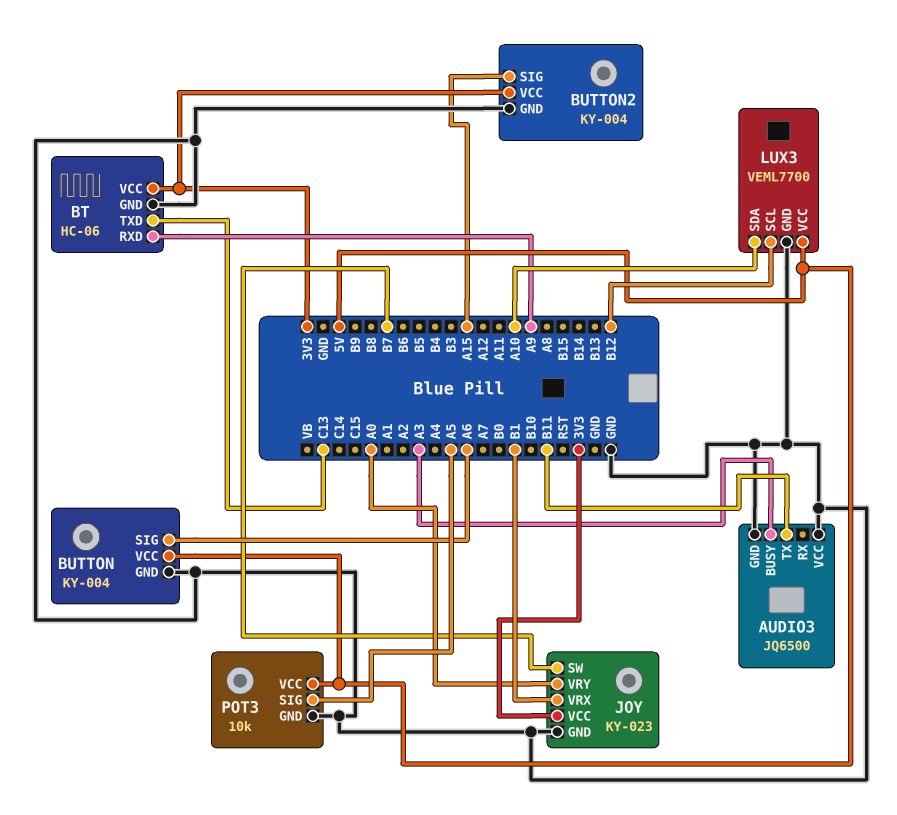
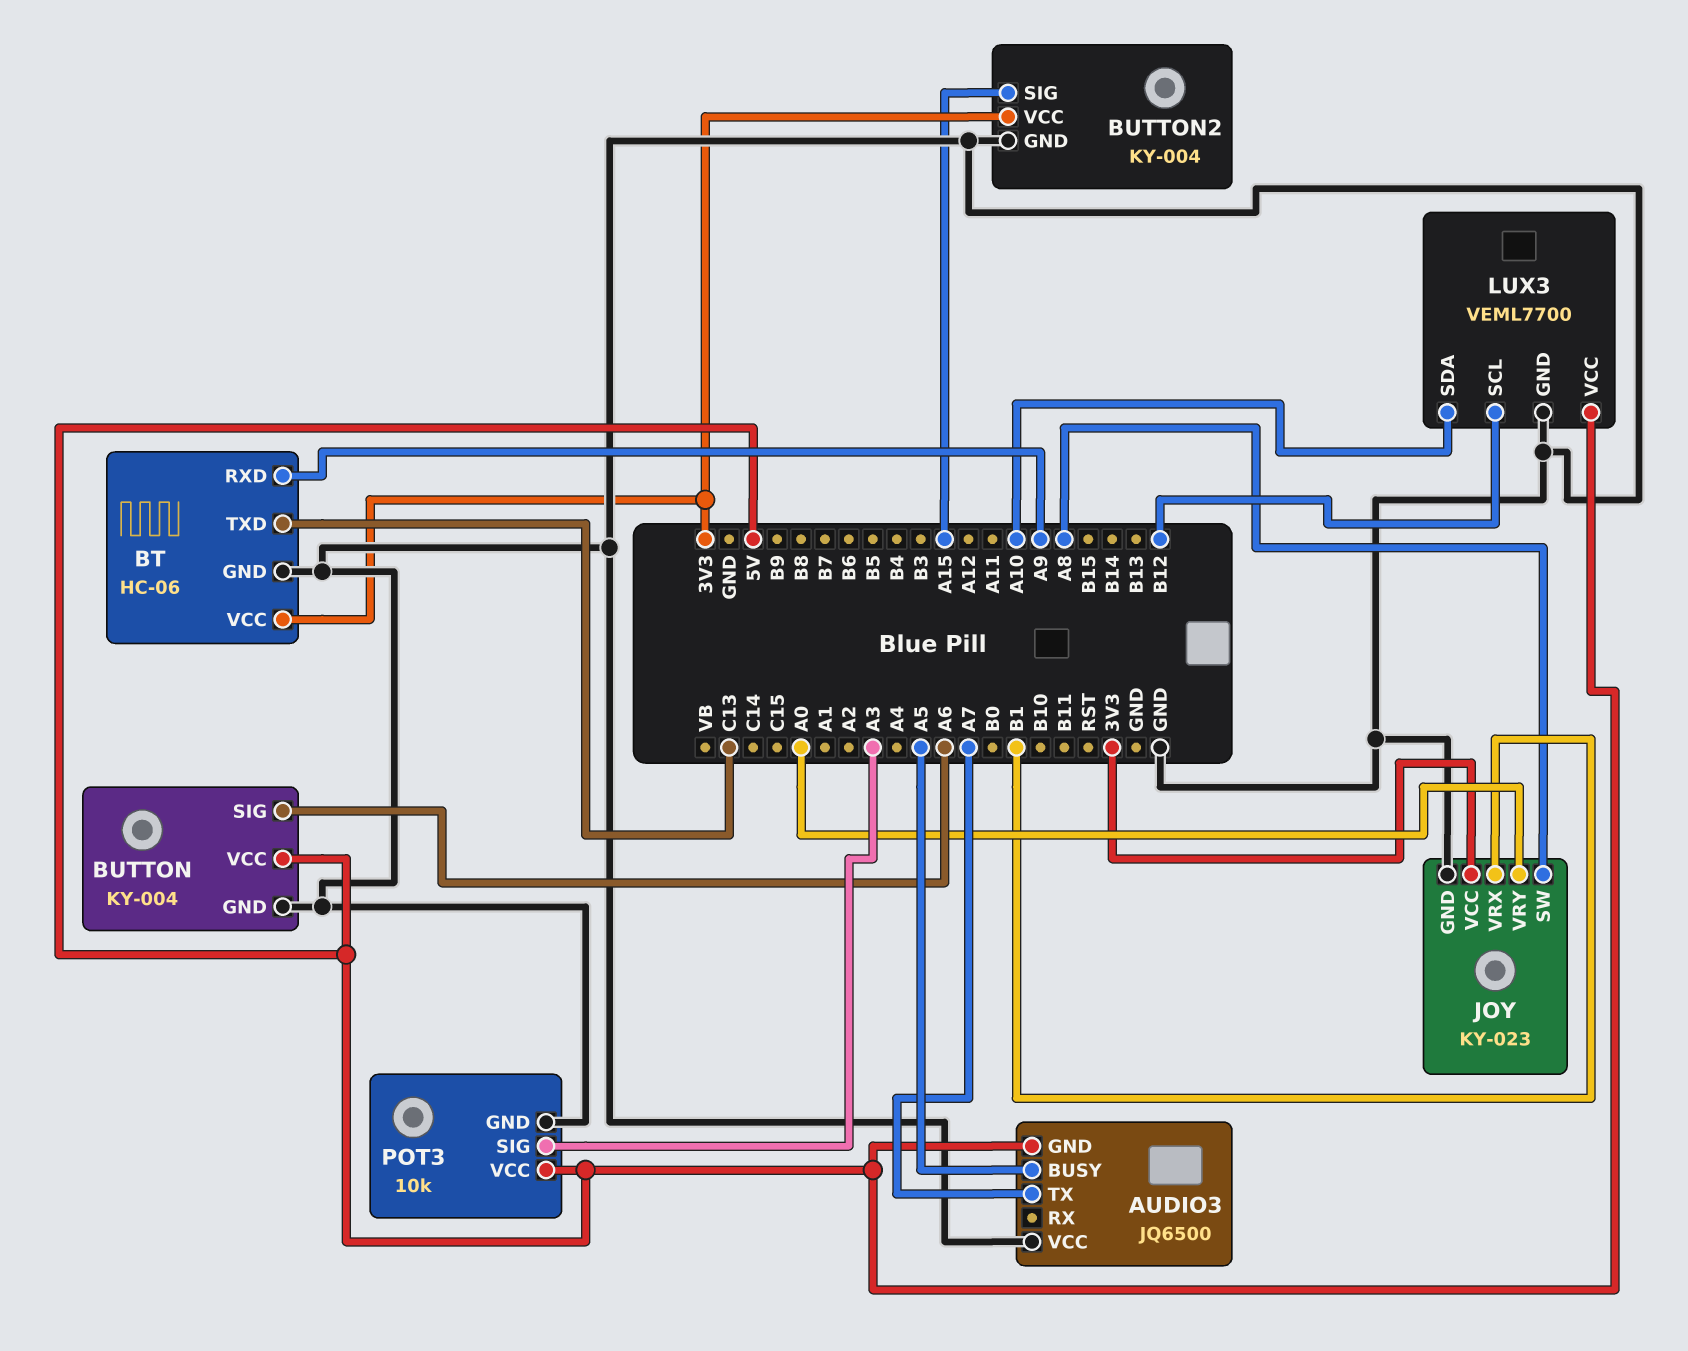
AUDIO3 pin BUSY: A3 -> A5
AUDIO3 pin GND: GND -> 5V
AUDIO3 pin TX: B11 -> A7
JOY pin SW: B7 -> A8
POT3 pin SIG: A5 -> A3

